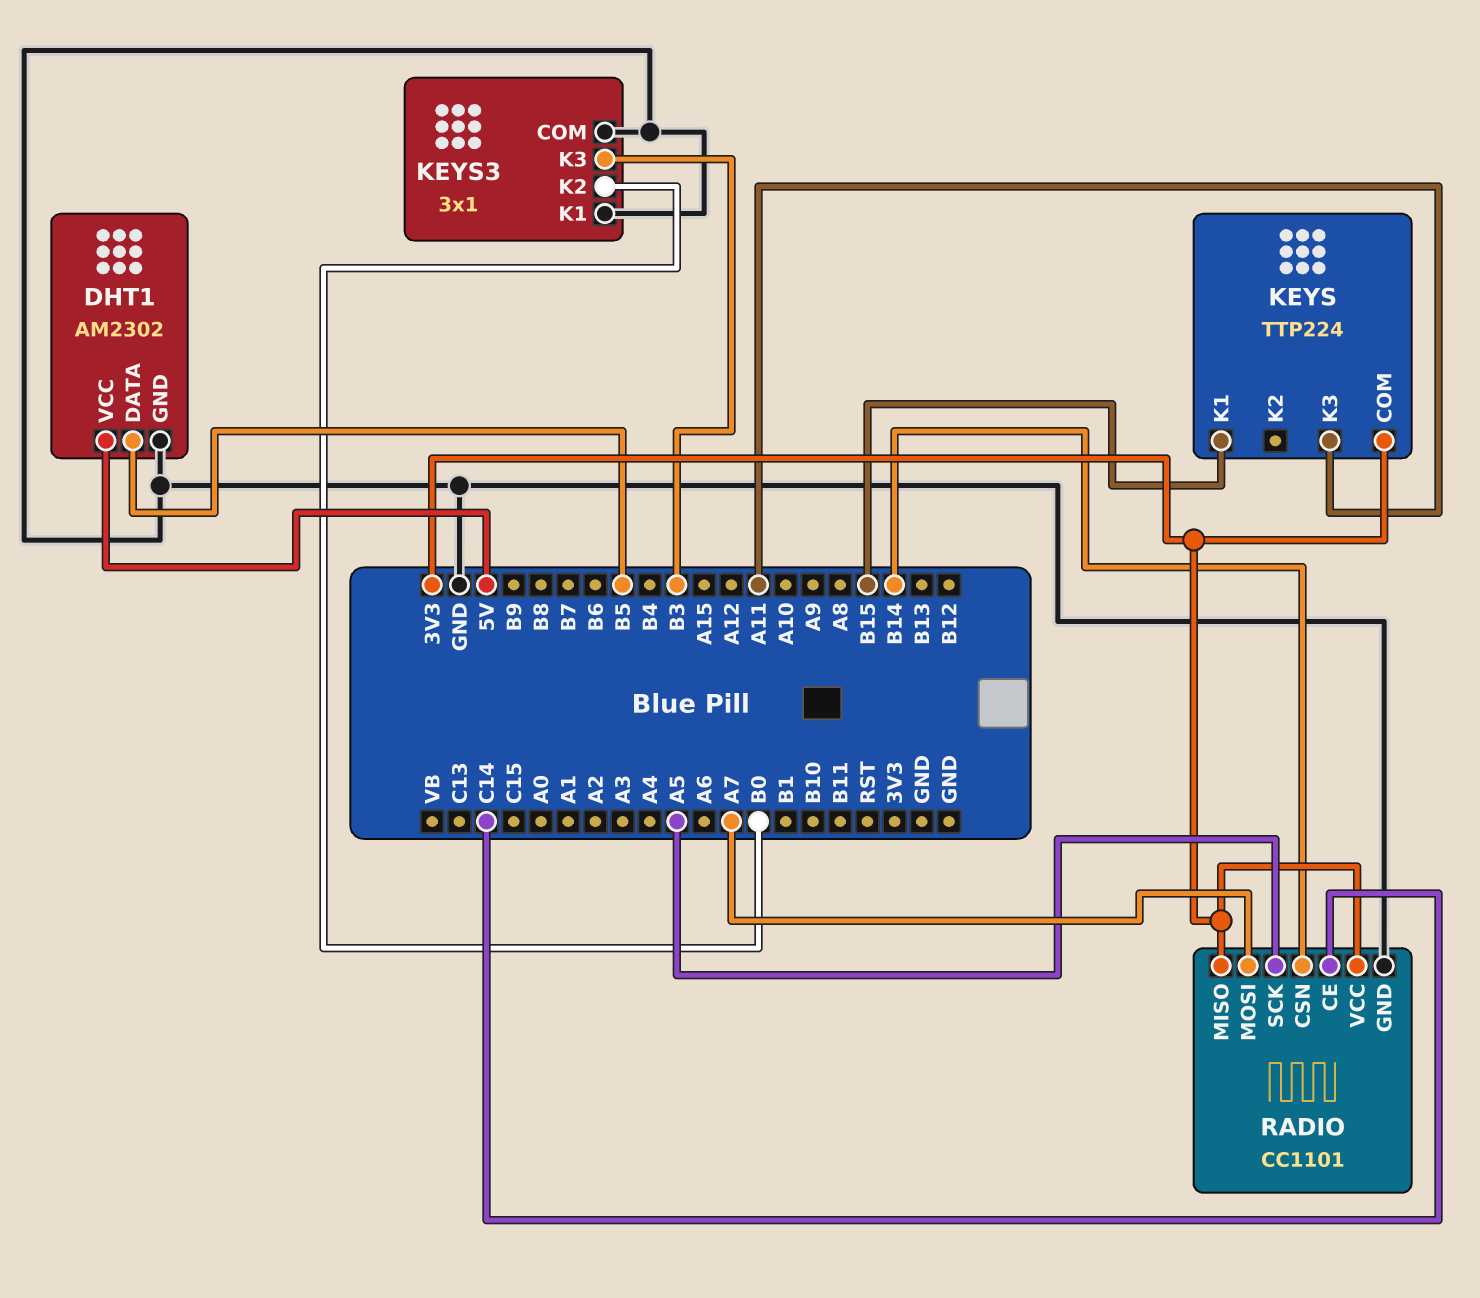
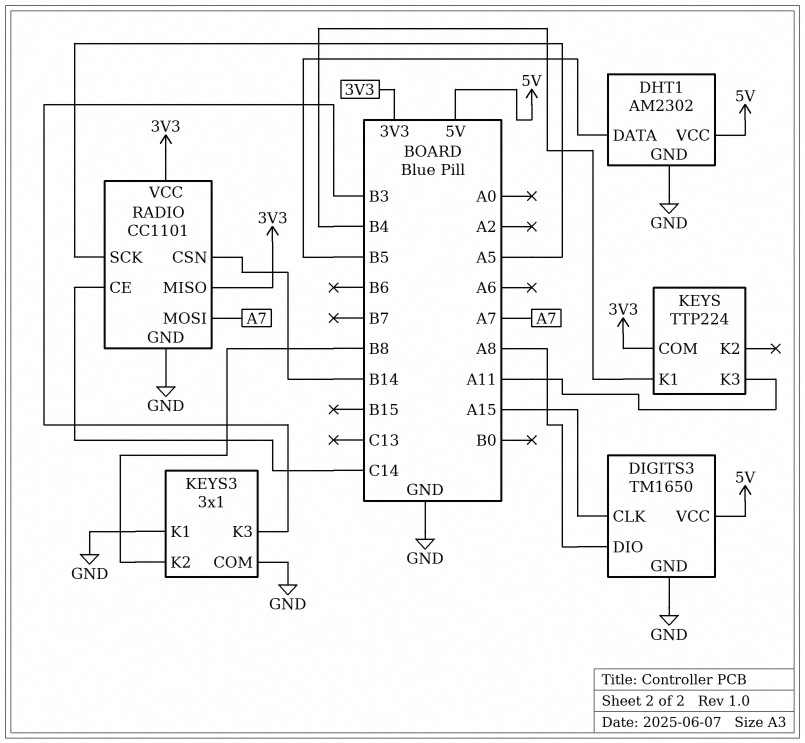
DIGITS3: none -> TM1650
DIGITS3 pin CLK: none -> A15
DIGITS3 pin DIO: none -> A8
DIGITS3 pin GND: none -> GND
DIGITS3 pin VCC: none -> 5V
KEYS pin K1: B15 -> B4
KEYS3 pin K2: B0 -> B8

